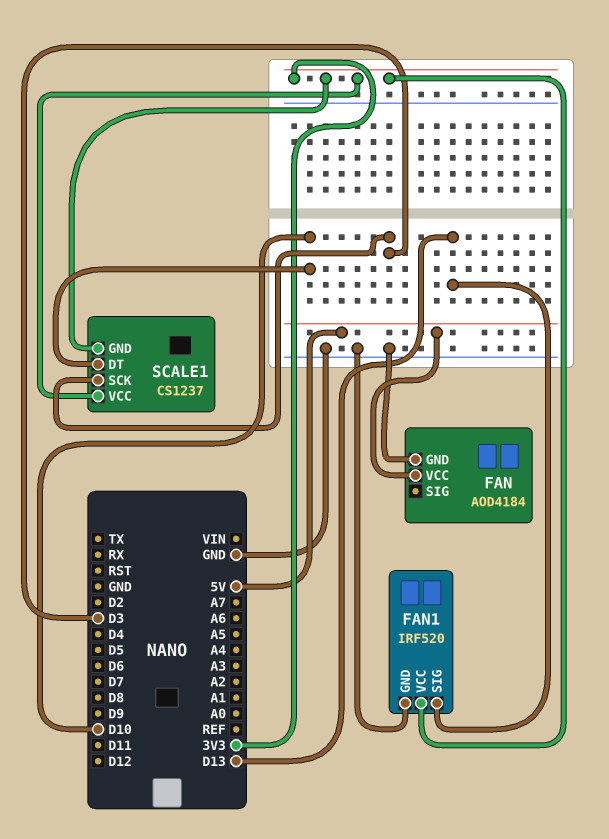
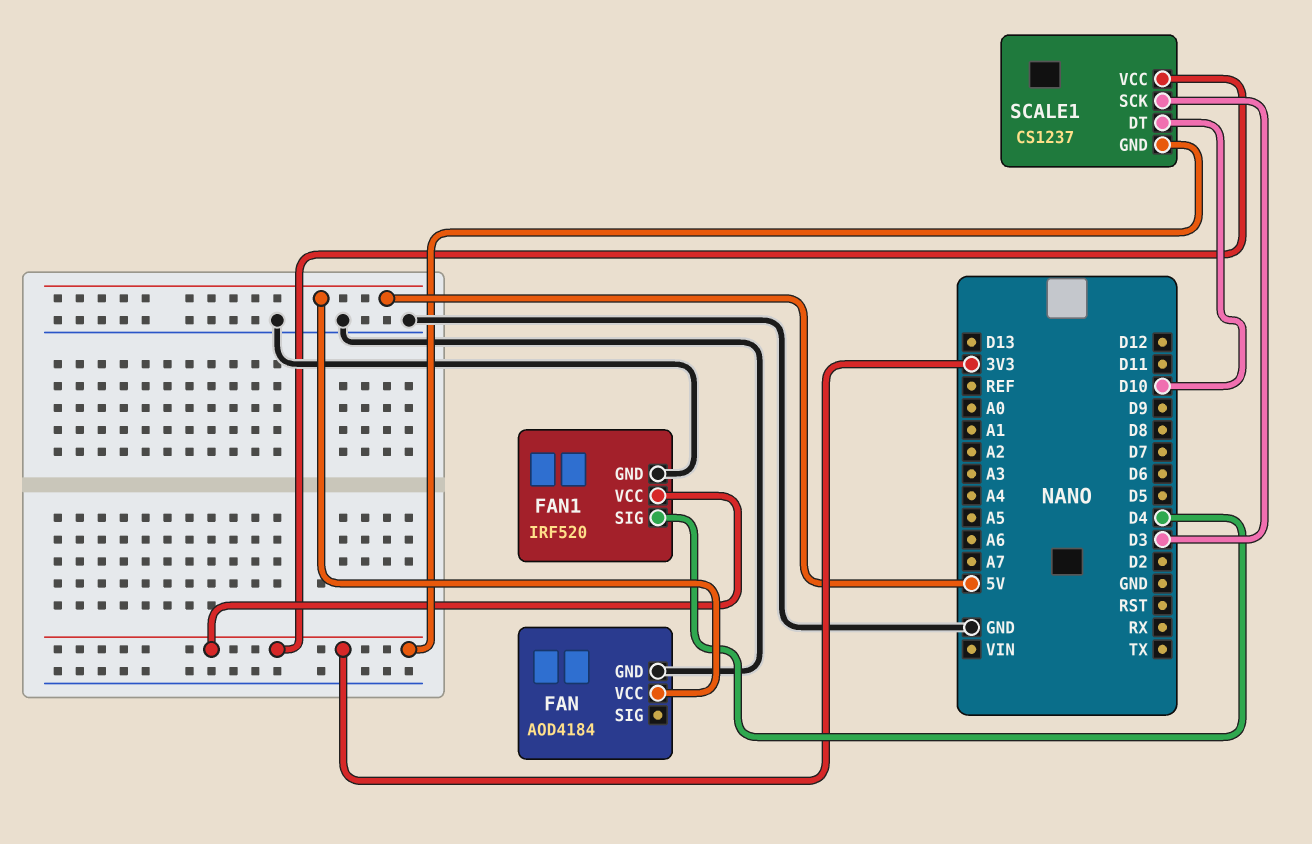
FAN1 pin SIG: D13 -> D4

